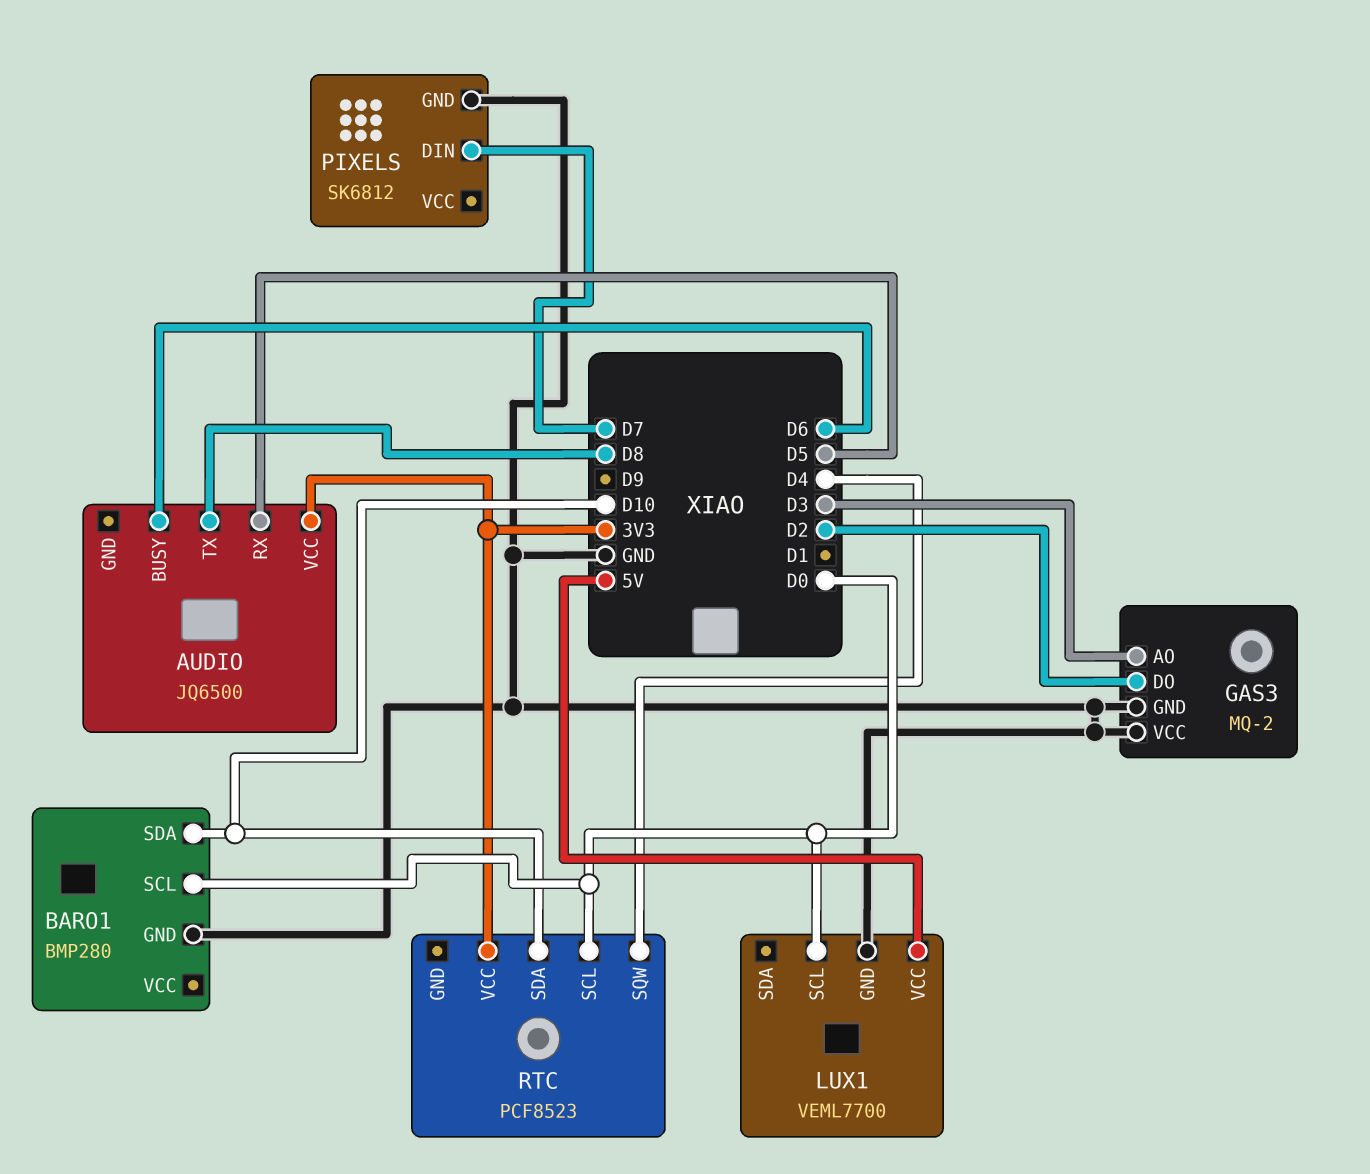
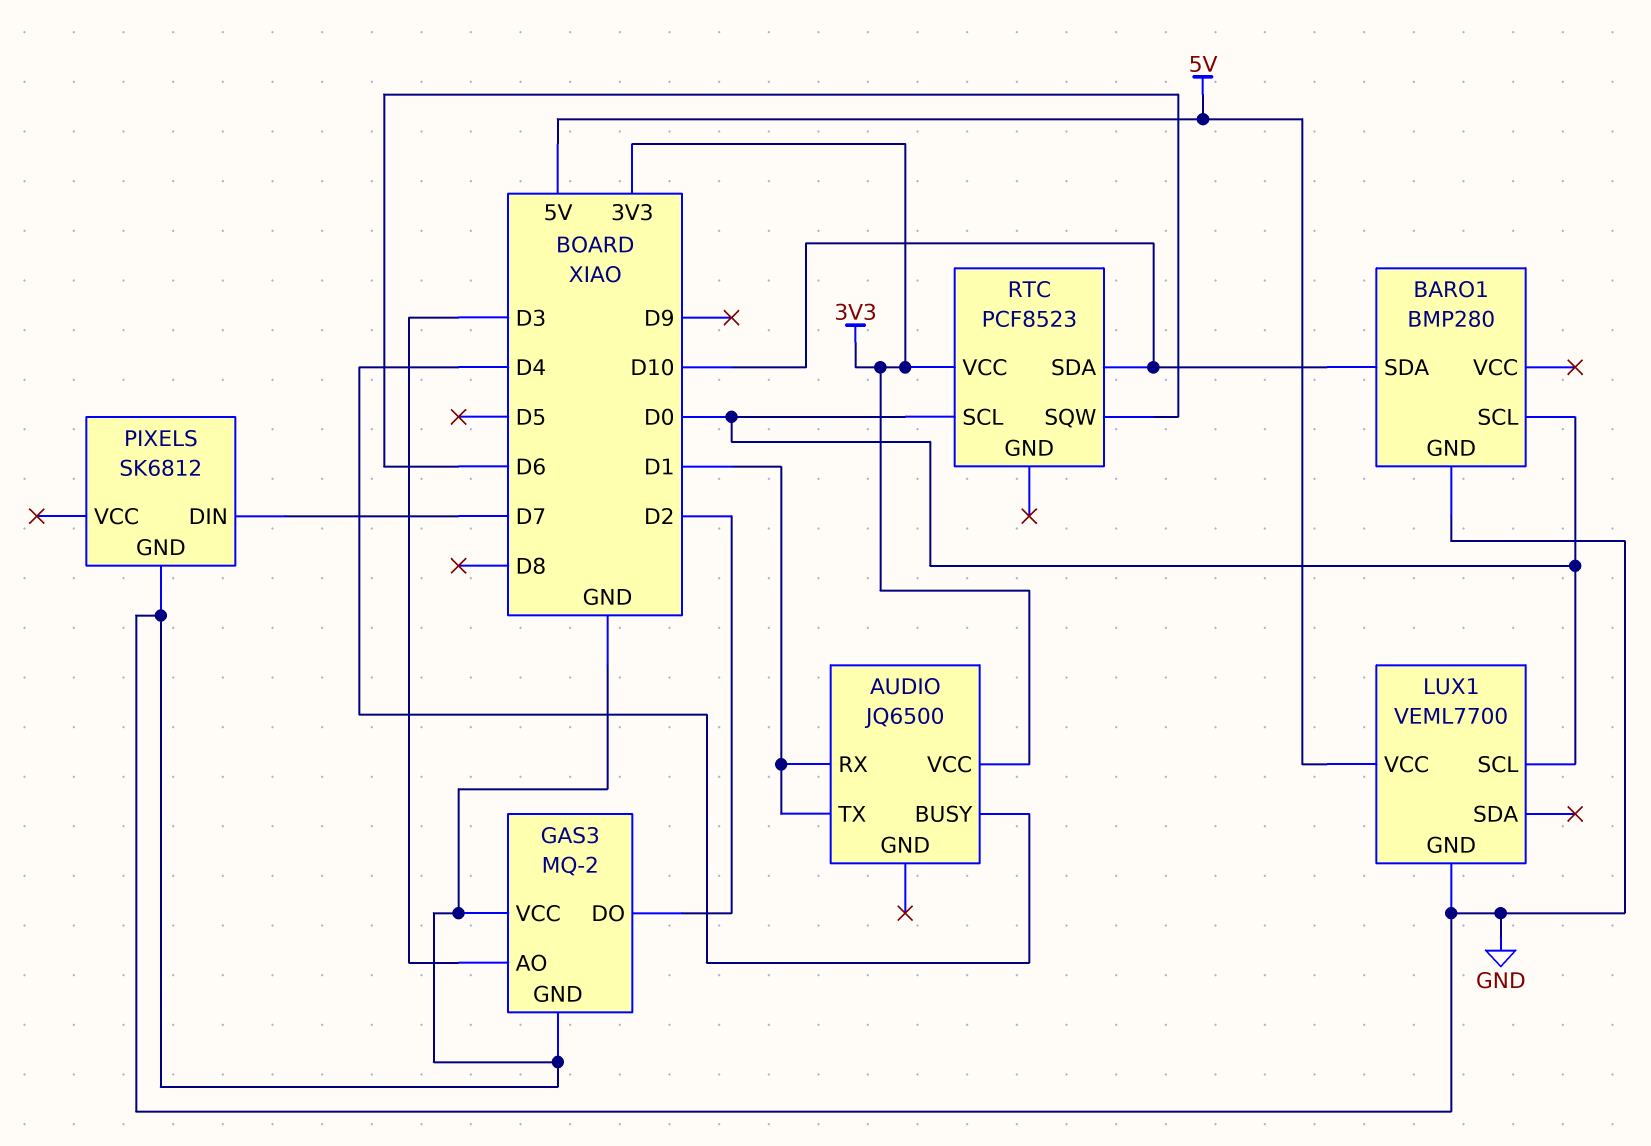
AUDIO pin BUSY: D6 -> D4
AUDIO pin RX: D5 -> D1
AUDIO pin TX: D8 -> D1
RTC pin SQW: D4 -> D6

